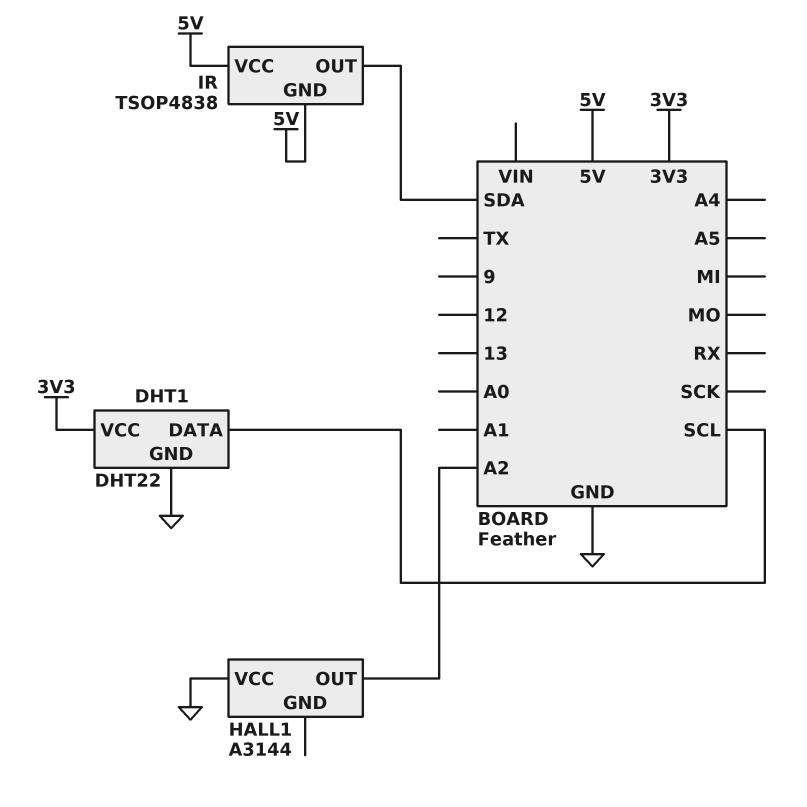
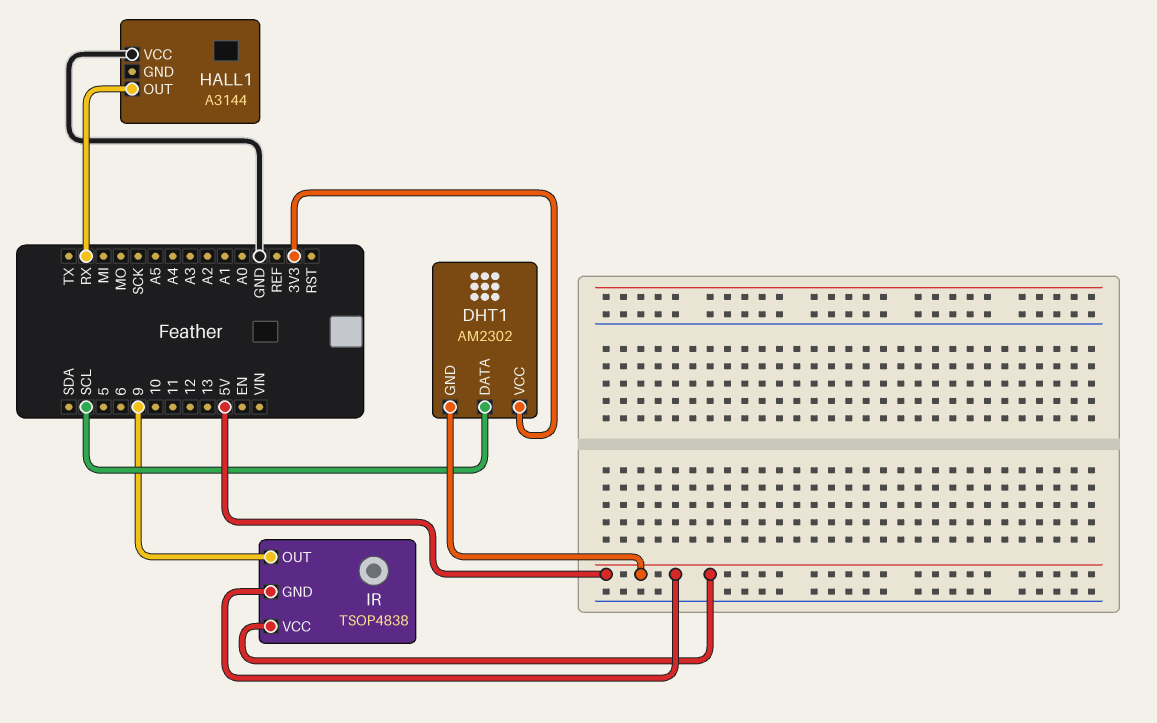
DHT1: DHT22 -> AM2302
DHT1 pin GND: GND -> 5V
HALL1 pin OUT: A2 -> RX
IR pin OUT: SDA -> 9

